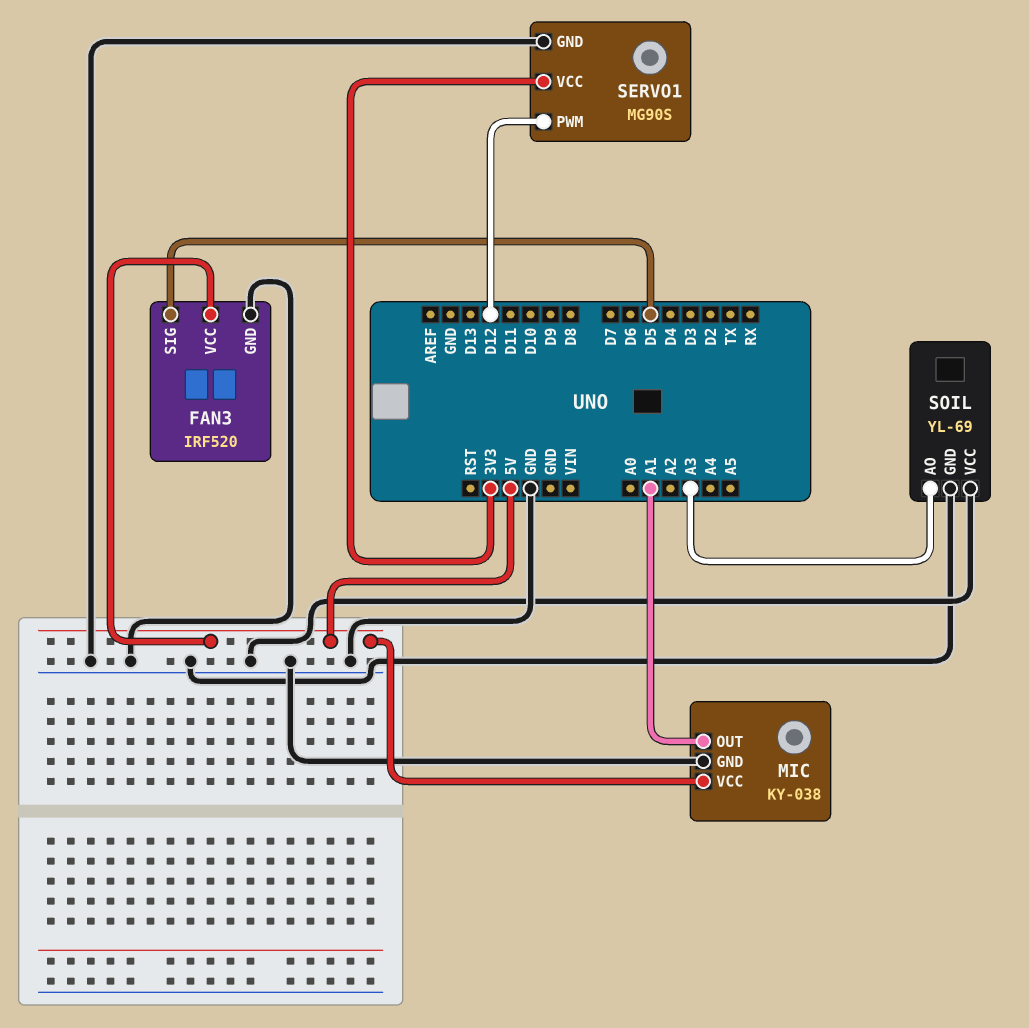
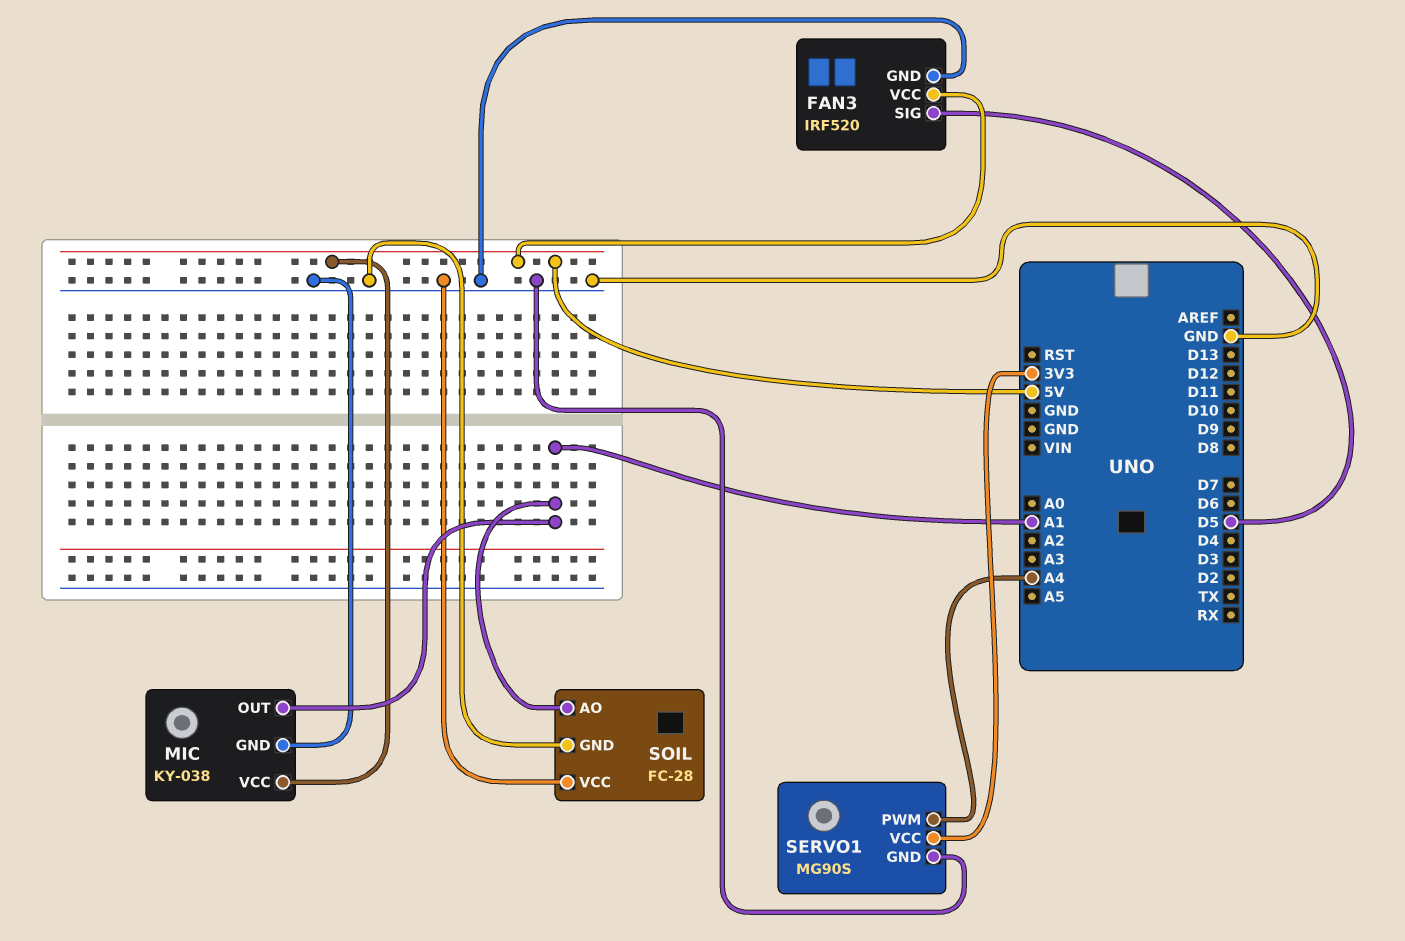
SERVO1 pin PWM: D12 -> A4
SOIL: YL-69 -> FC-28
SOIL pin AO: A3 -> A1

